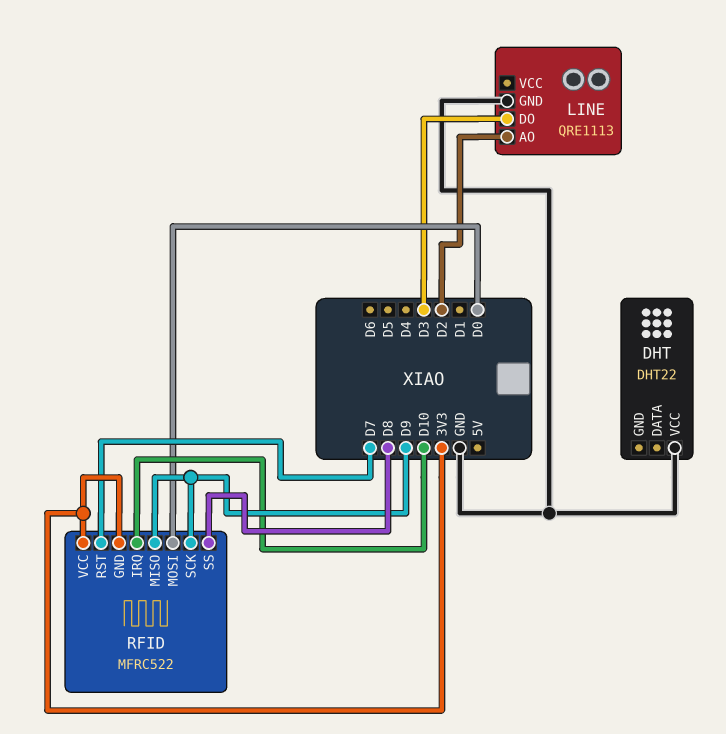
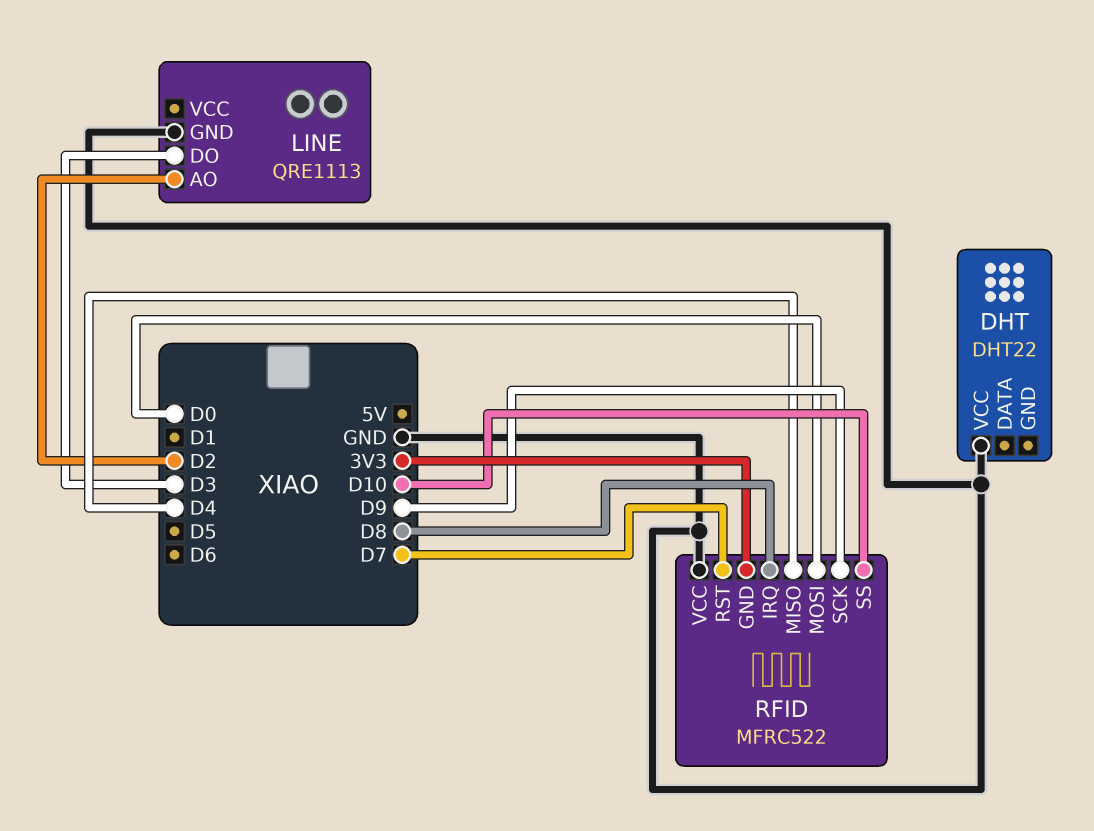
RFID pin IRQ: D10 -> D8
RFID pin MISO: D9 -> D4
RFID pin SS: D8 -> D10
RFID pin VCC: 3V3 -> GND

